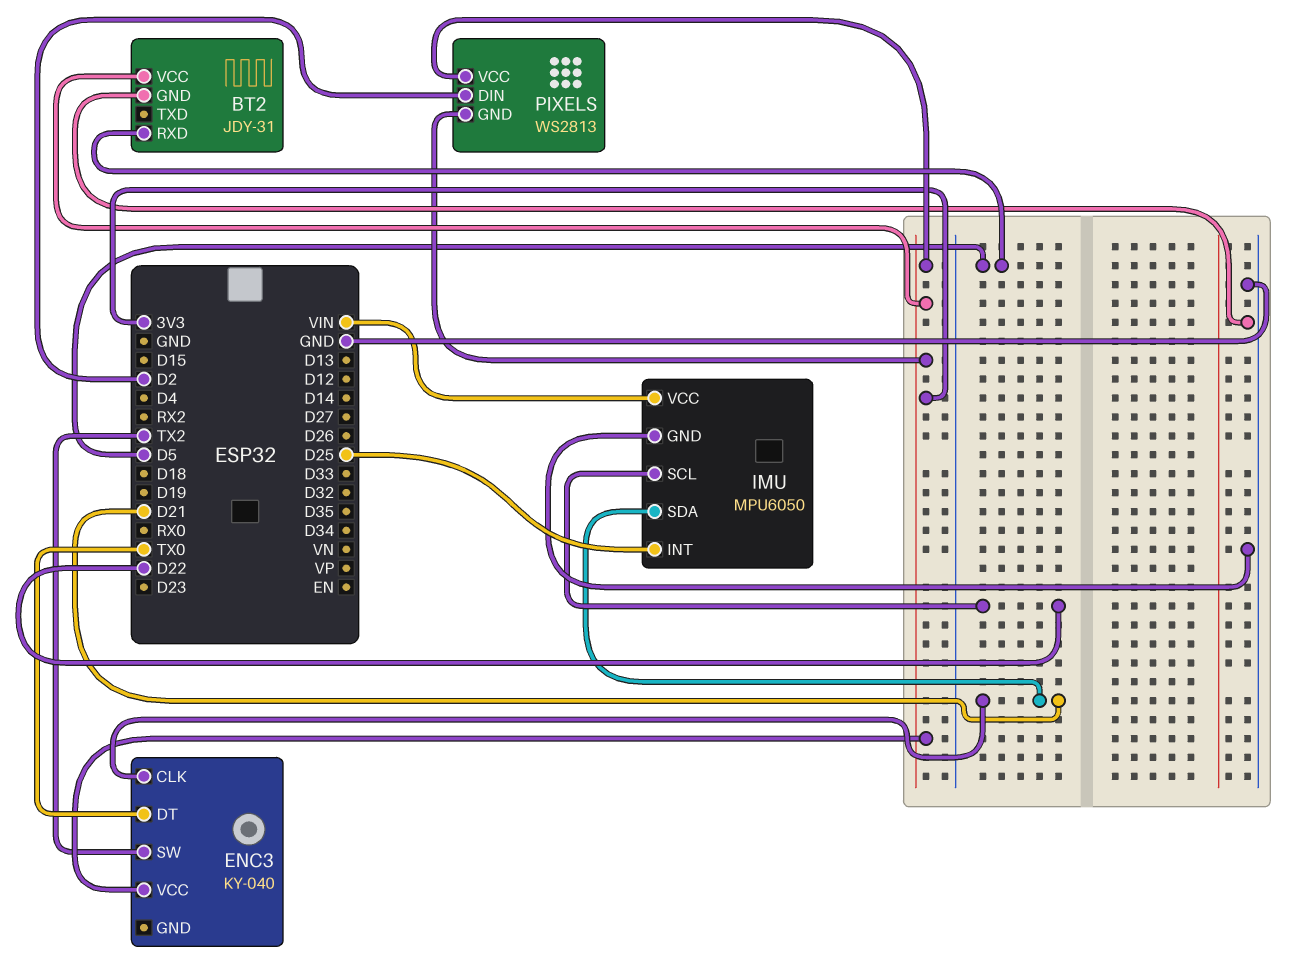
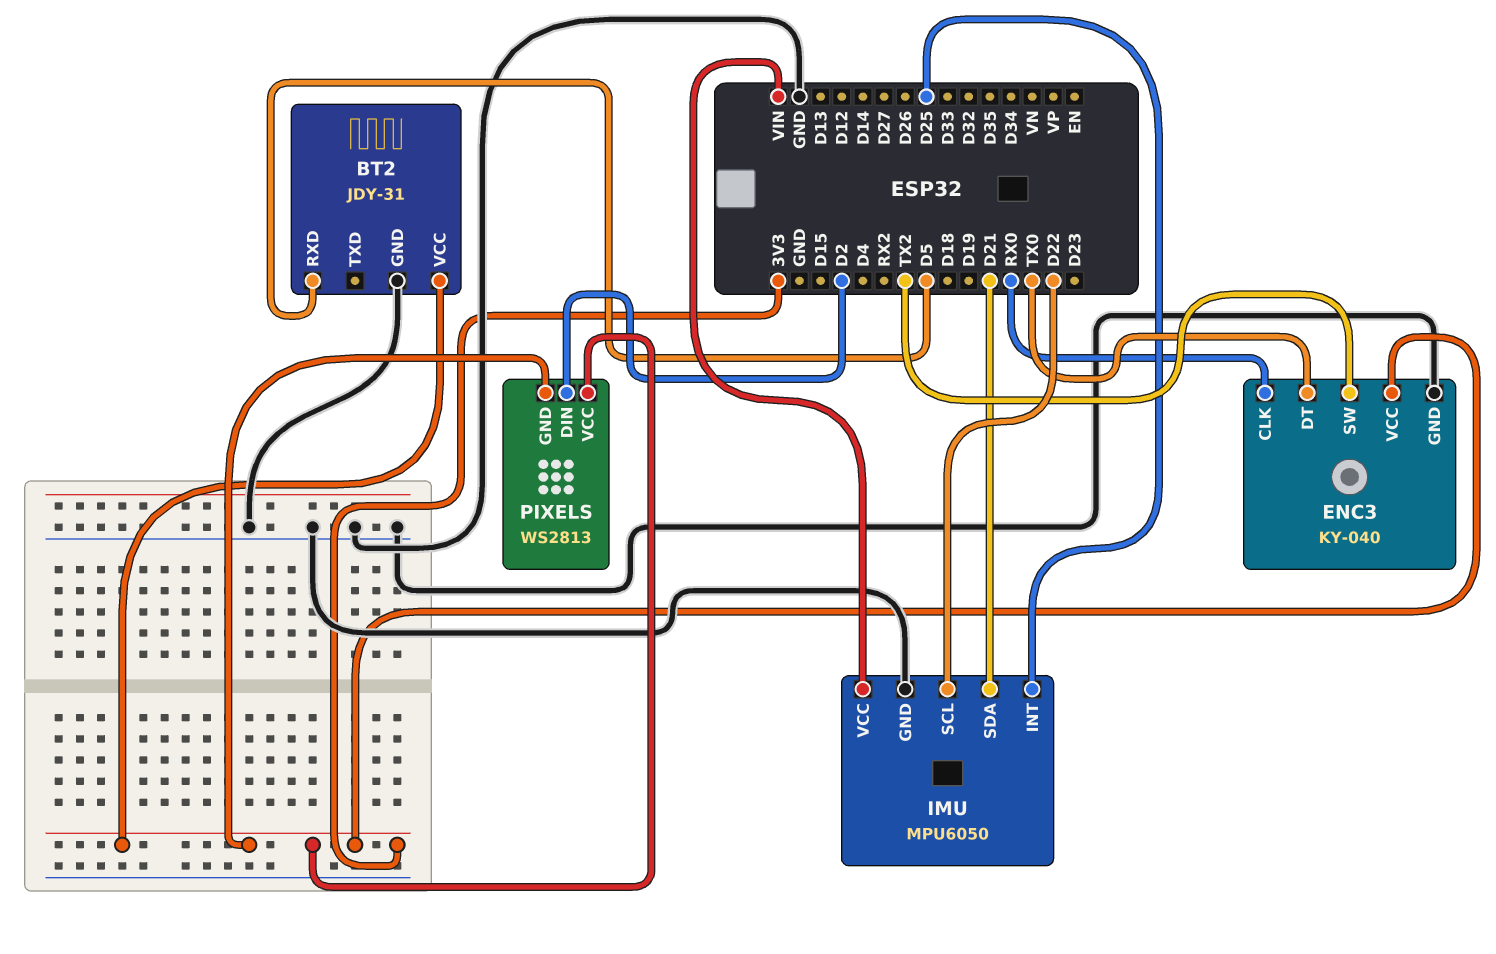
ENC3 pin CLK: D21 -> RX0
ENC3 pin GND: none -> GND

